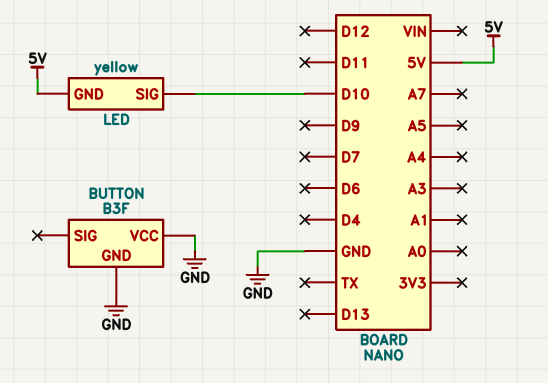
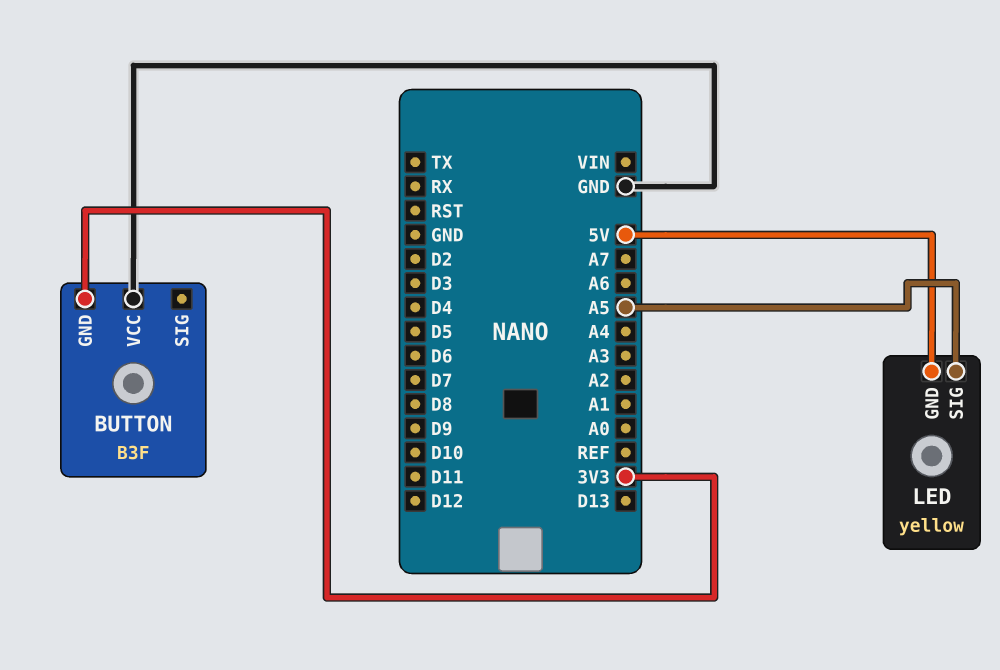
BUTTON pin GND: GND -> 3V3
LED pin SIG: D10 -> A5

